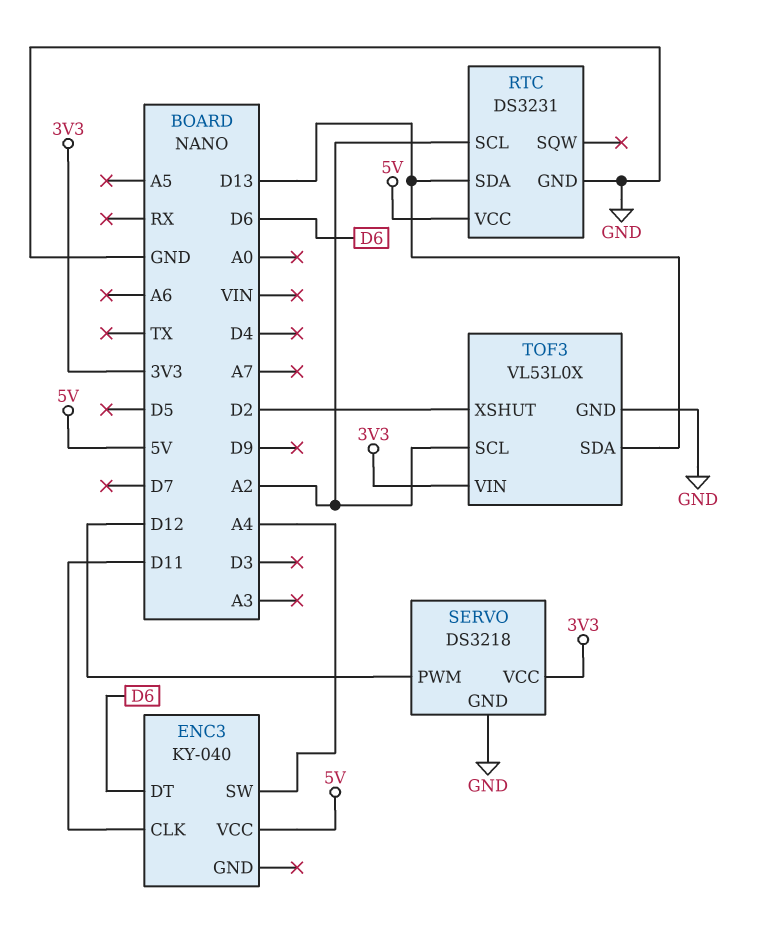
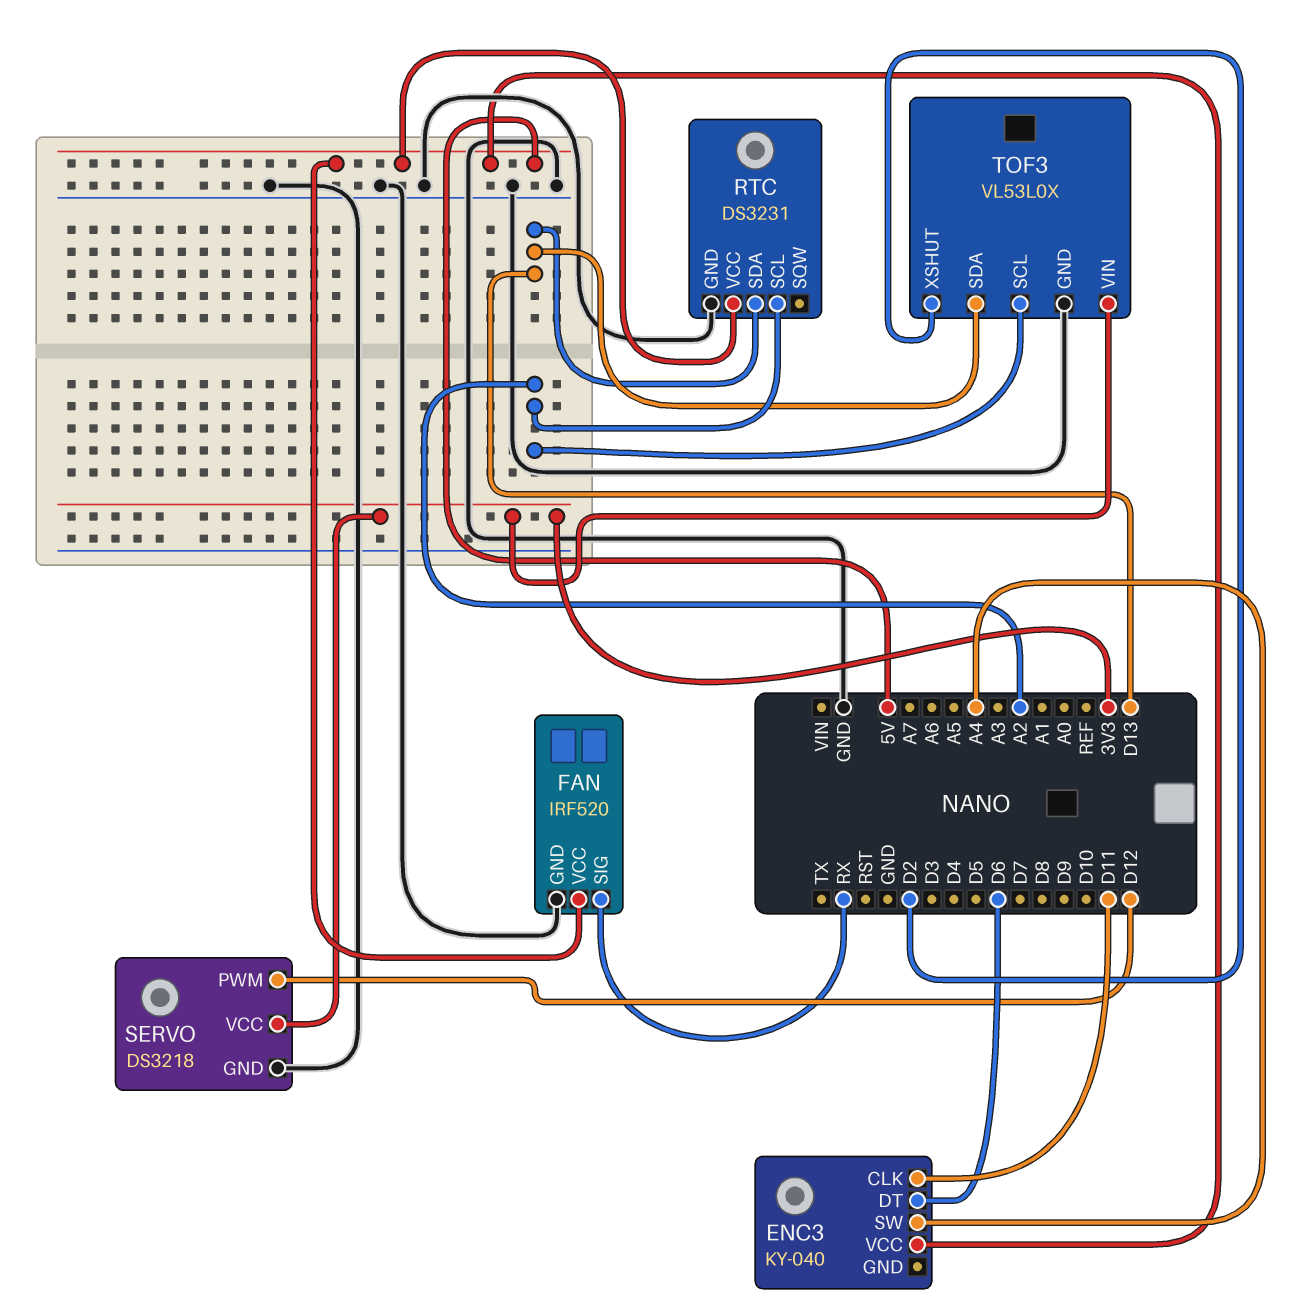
FAN: none -> IRF520
FAN pin GND: none -> GND
FAN pin SIG: none -> RX
FAN pin VCC: none -> 5V

